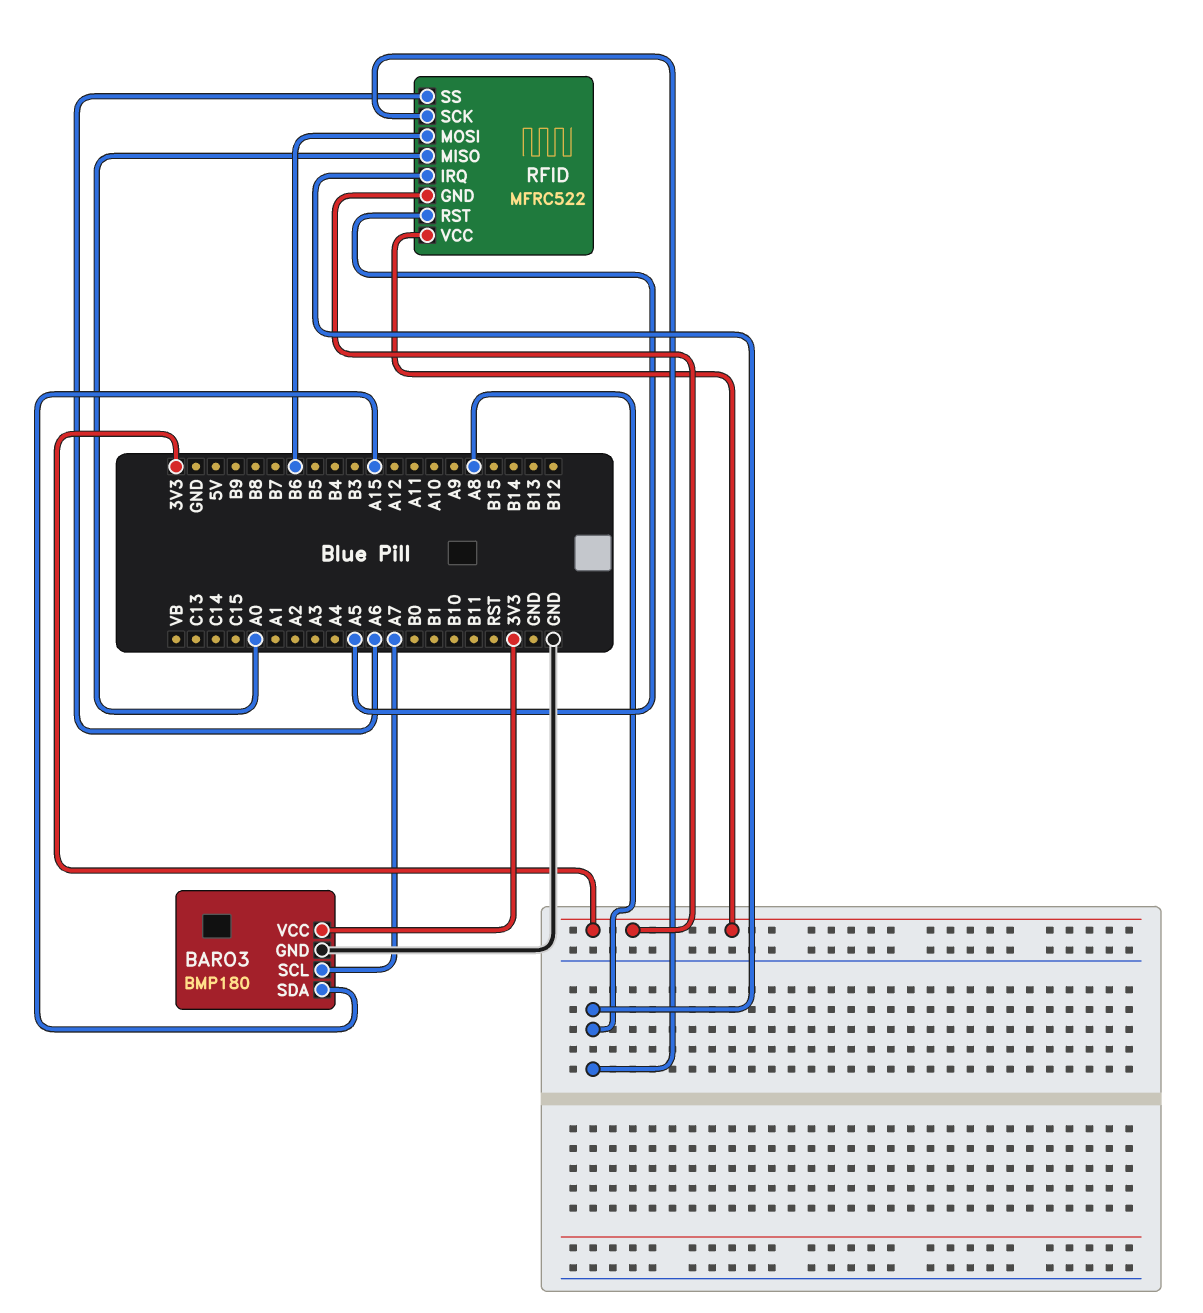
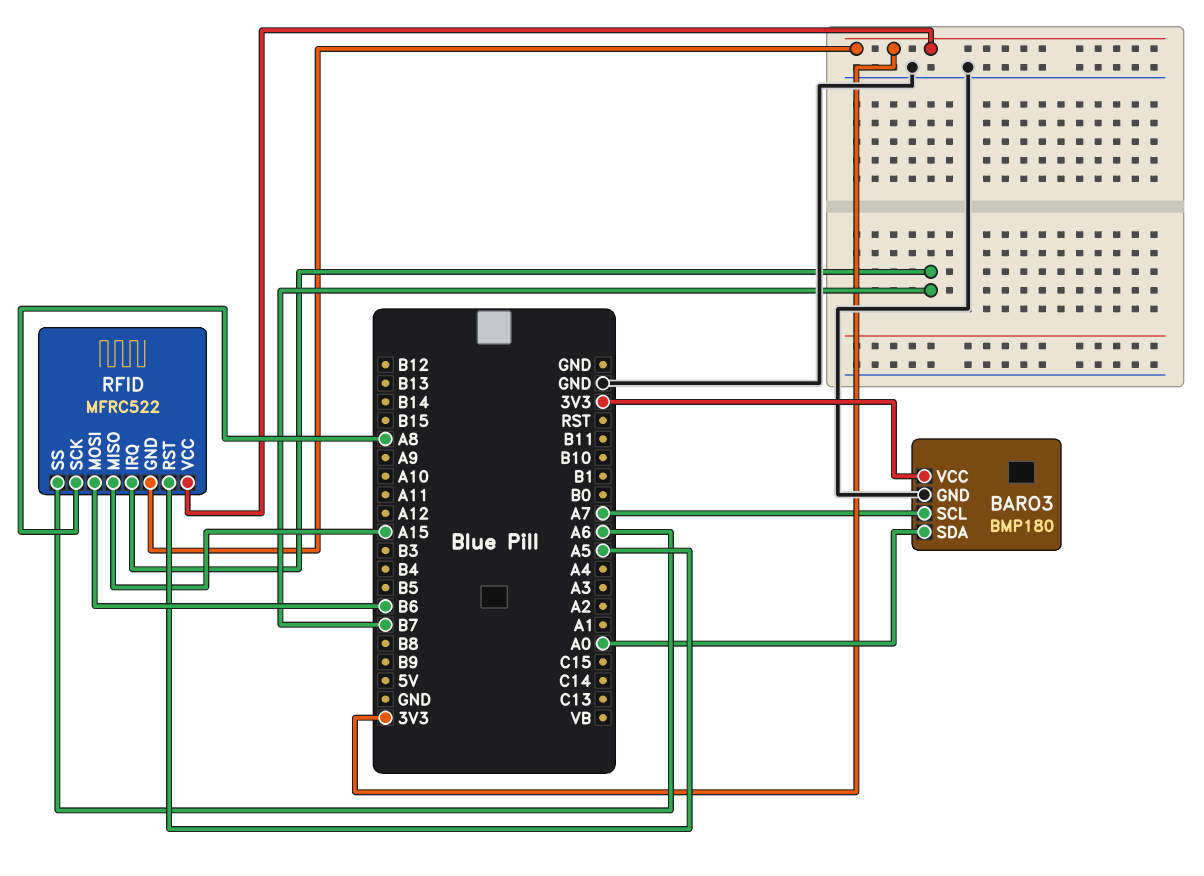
BARO3 pin SDA: A15 -> A0
RFID pin IRQ: A8 -> B7
RFID pin MISO: A0 -> A15

